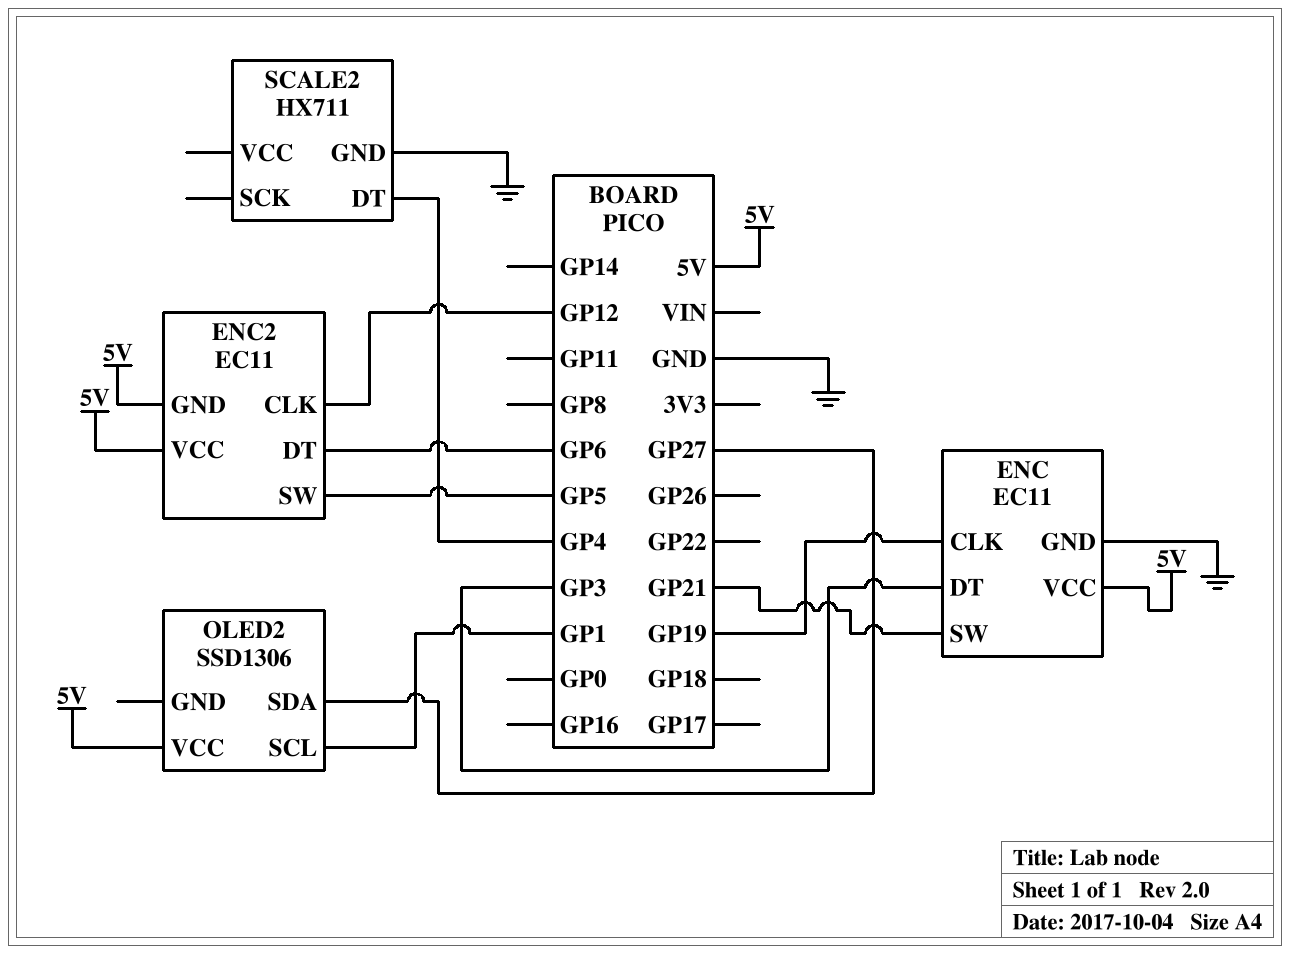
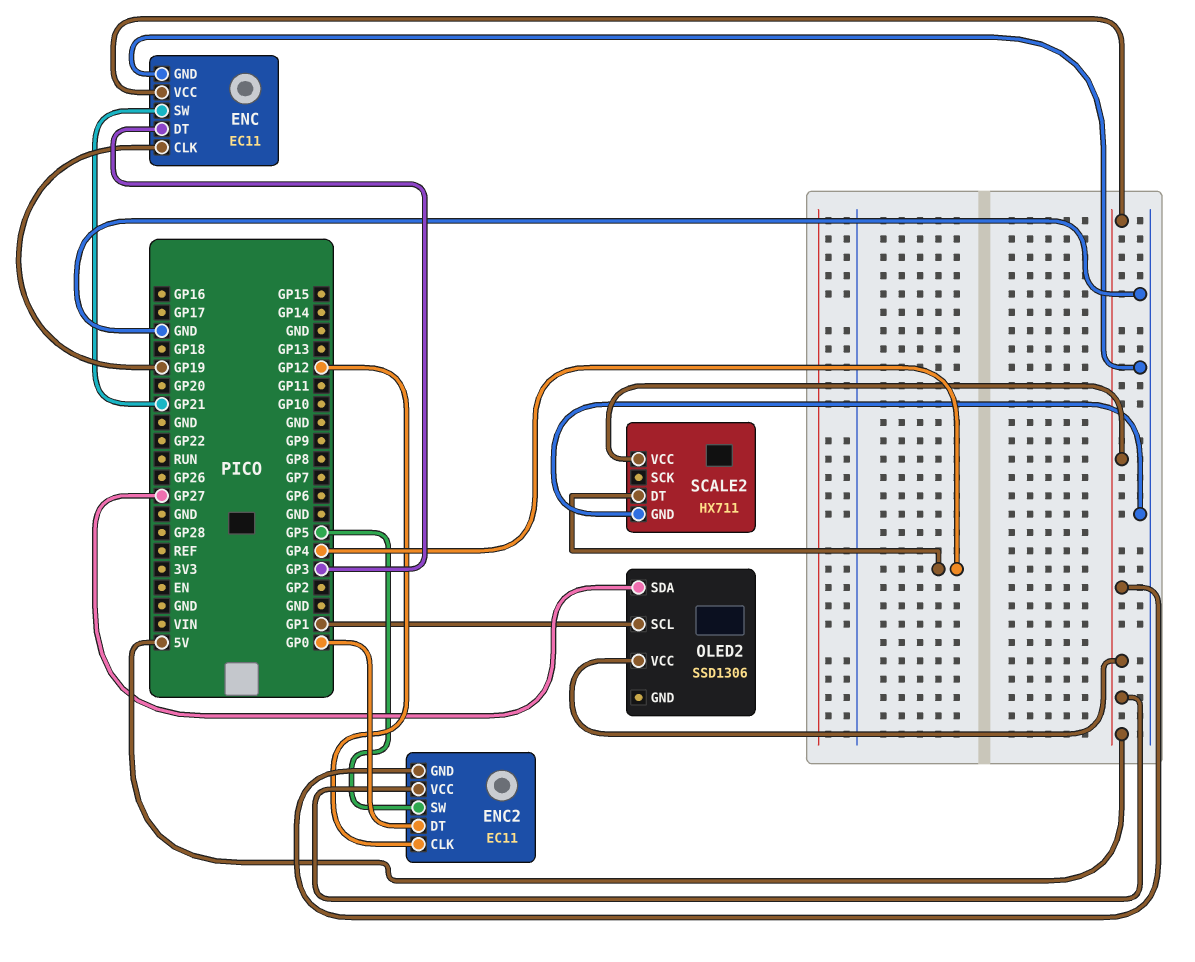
ENC2 pin DT: GP6 -> GP0
SCALE2 pin VCC: none -> 5V

